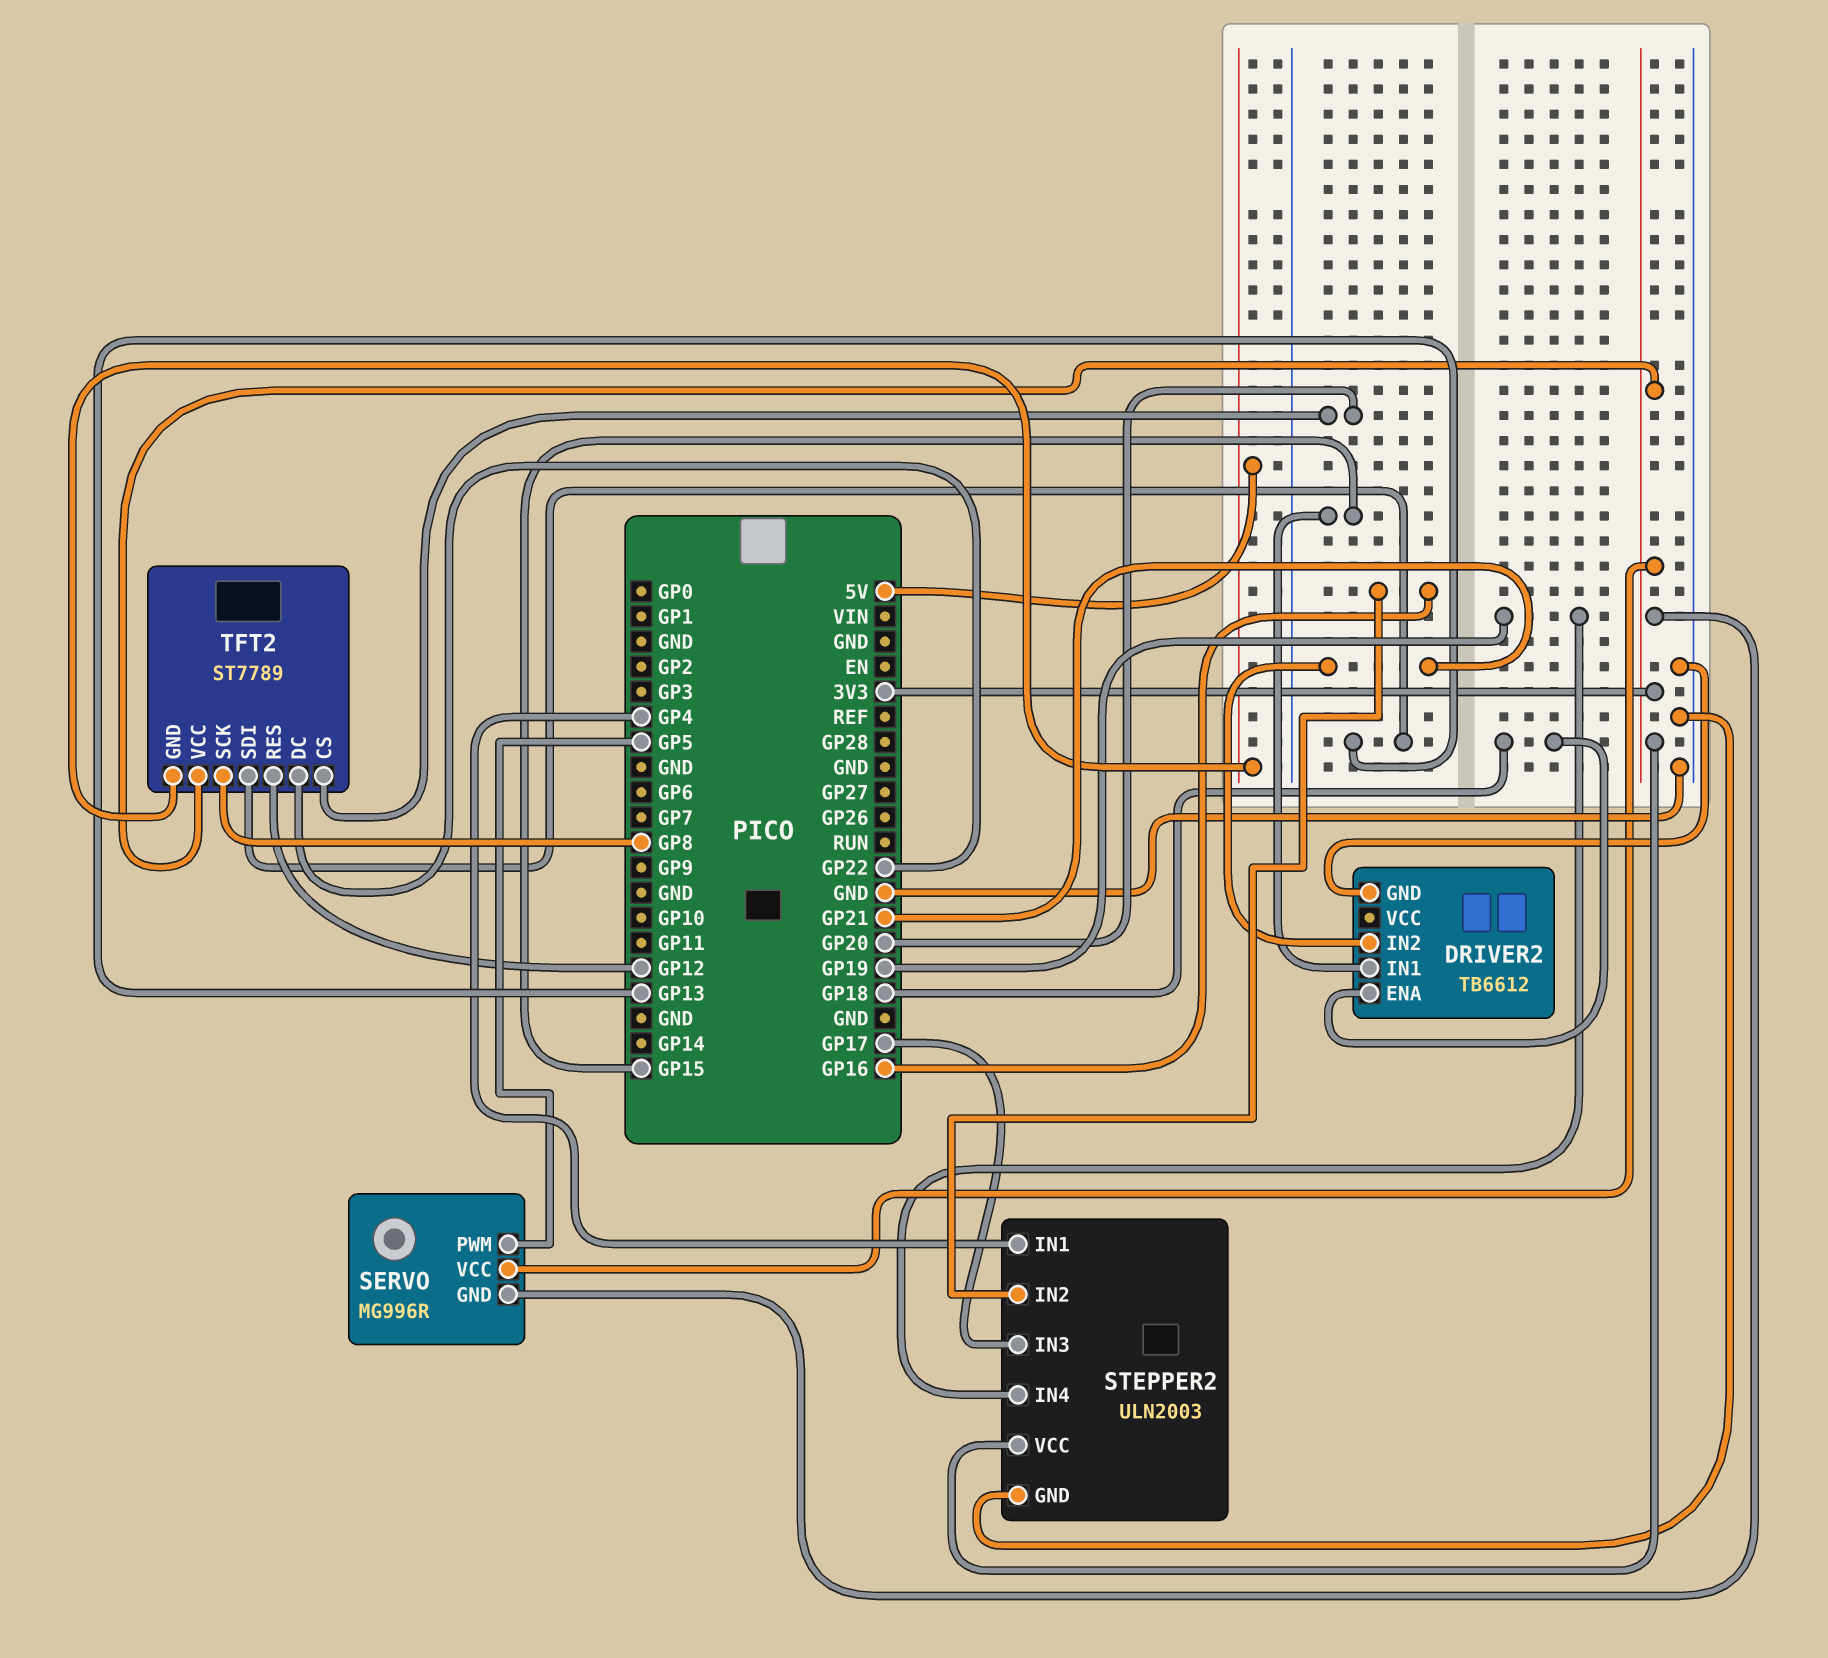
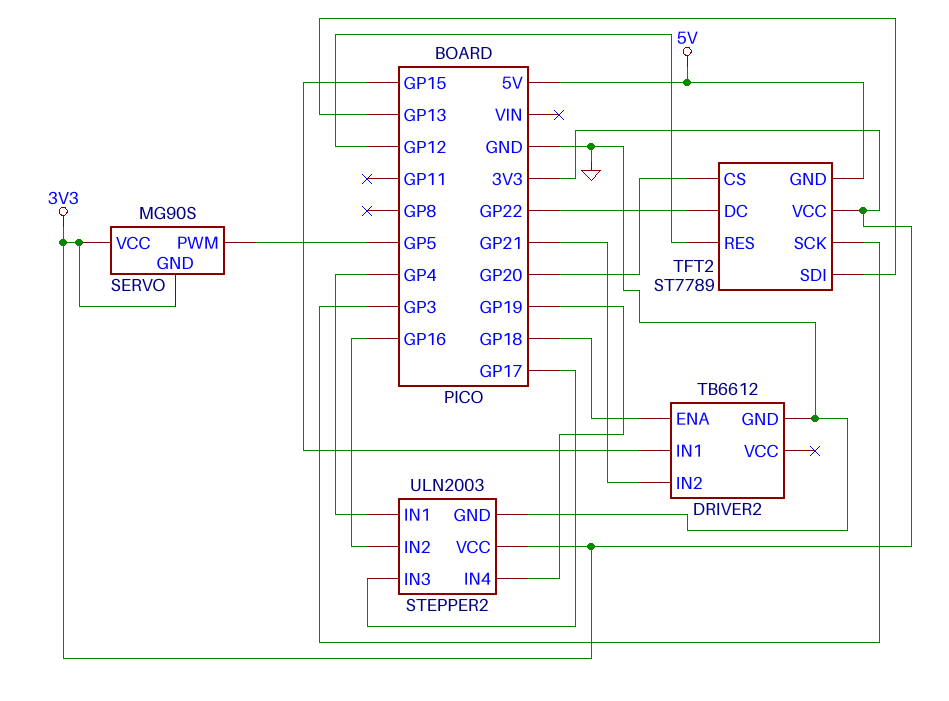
SERVO: MG996R -> MG90S
TFT2 pin SCK: GP8 -> GP3

